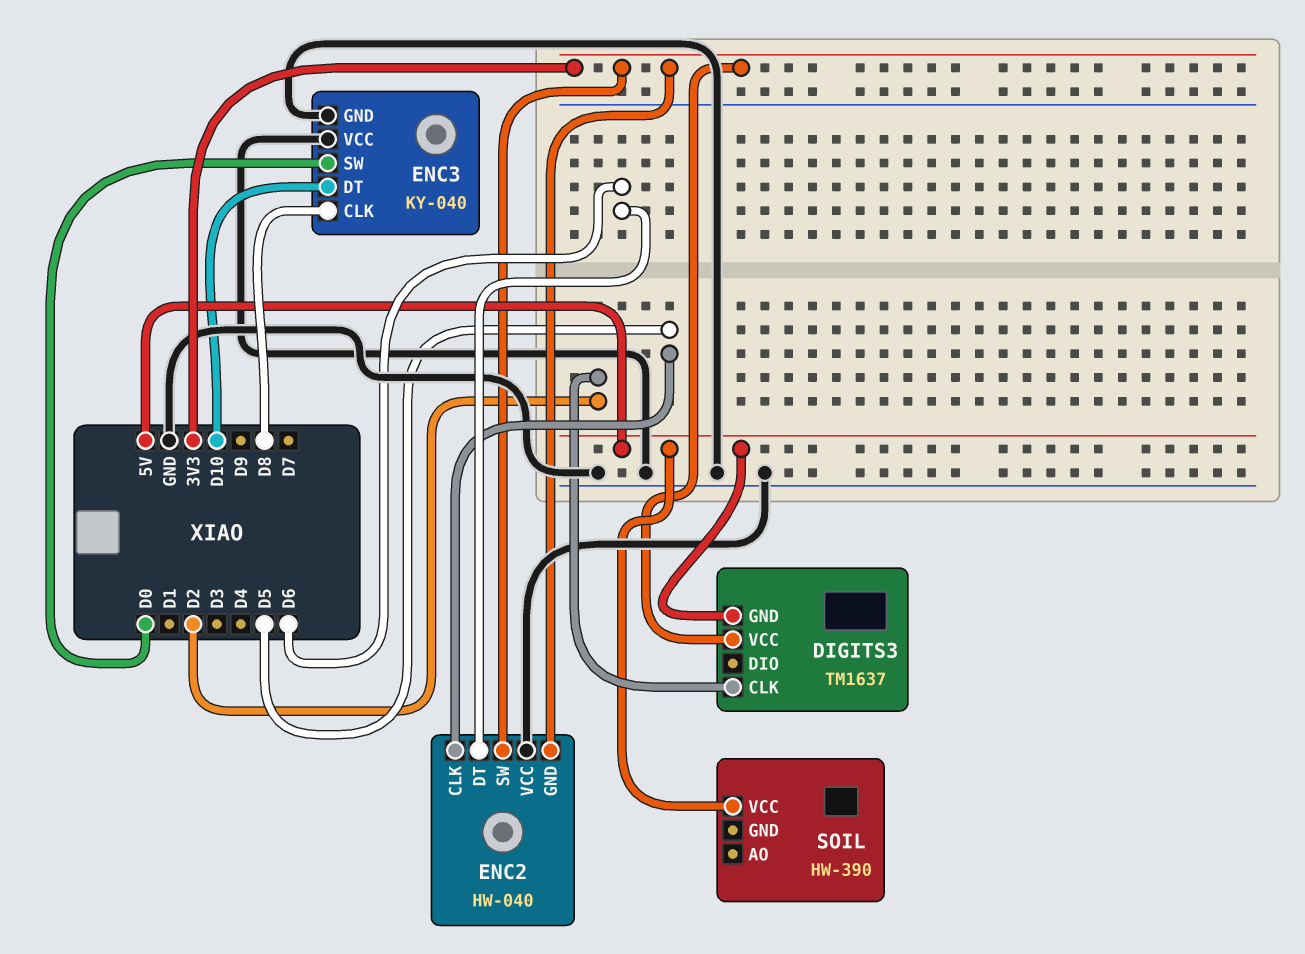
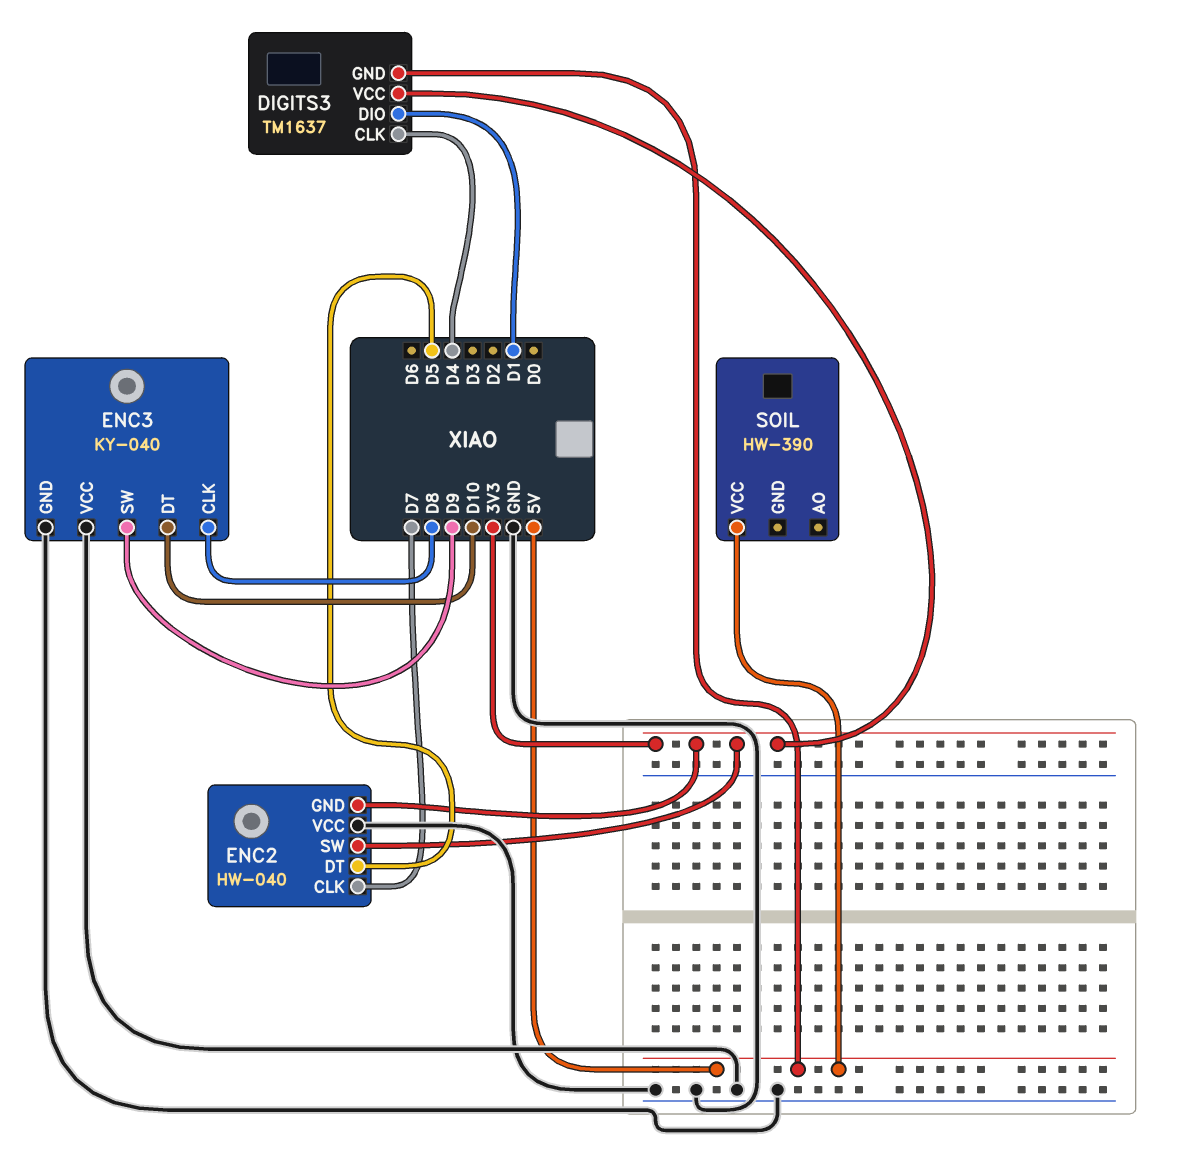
DIGITS3 pin CLK: D2 -> D4
DIGITS3 pin DIO: none -> D1
ENC2 pin CLK: D5 -> D7
ENC2 pin DT: D6 -> D5
ENC3 pin SW: D0 -> D9

